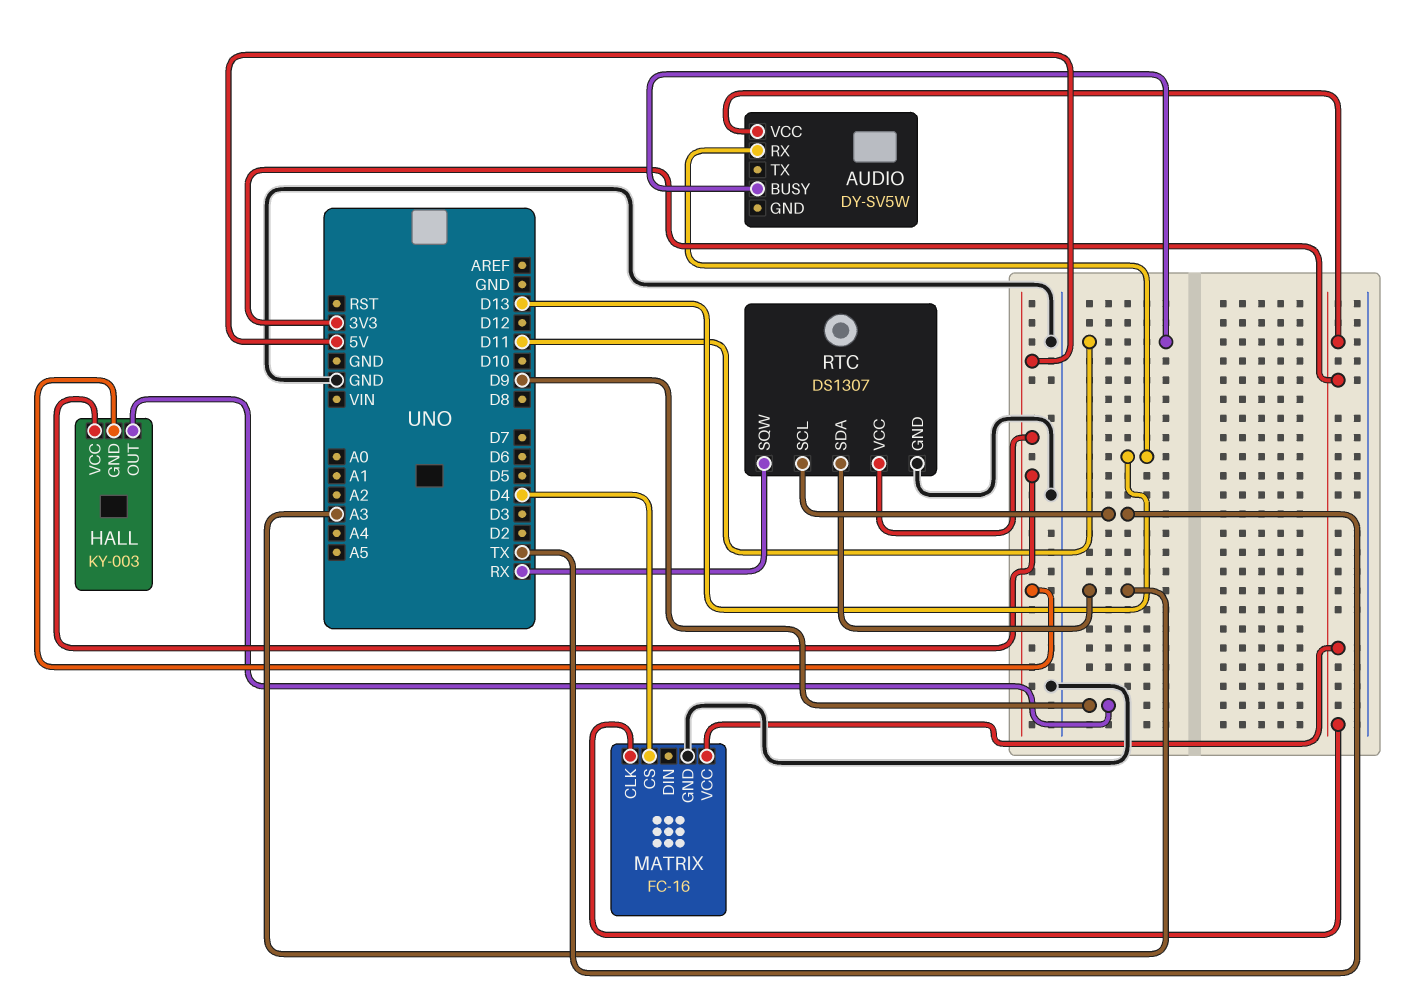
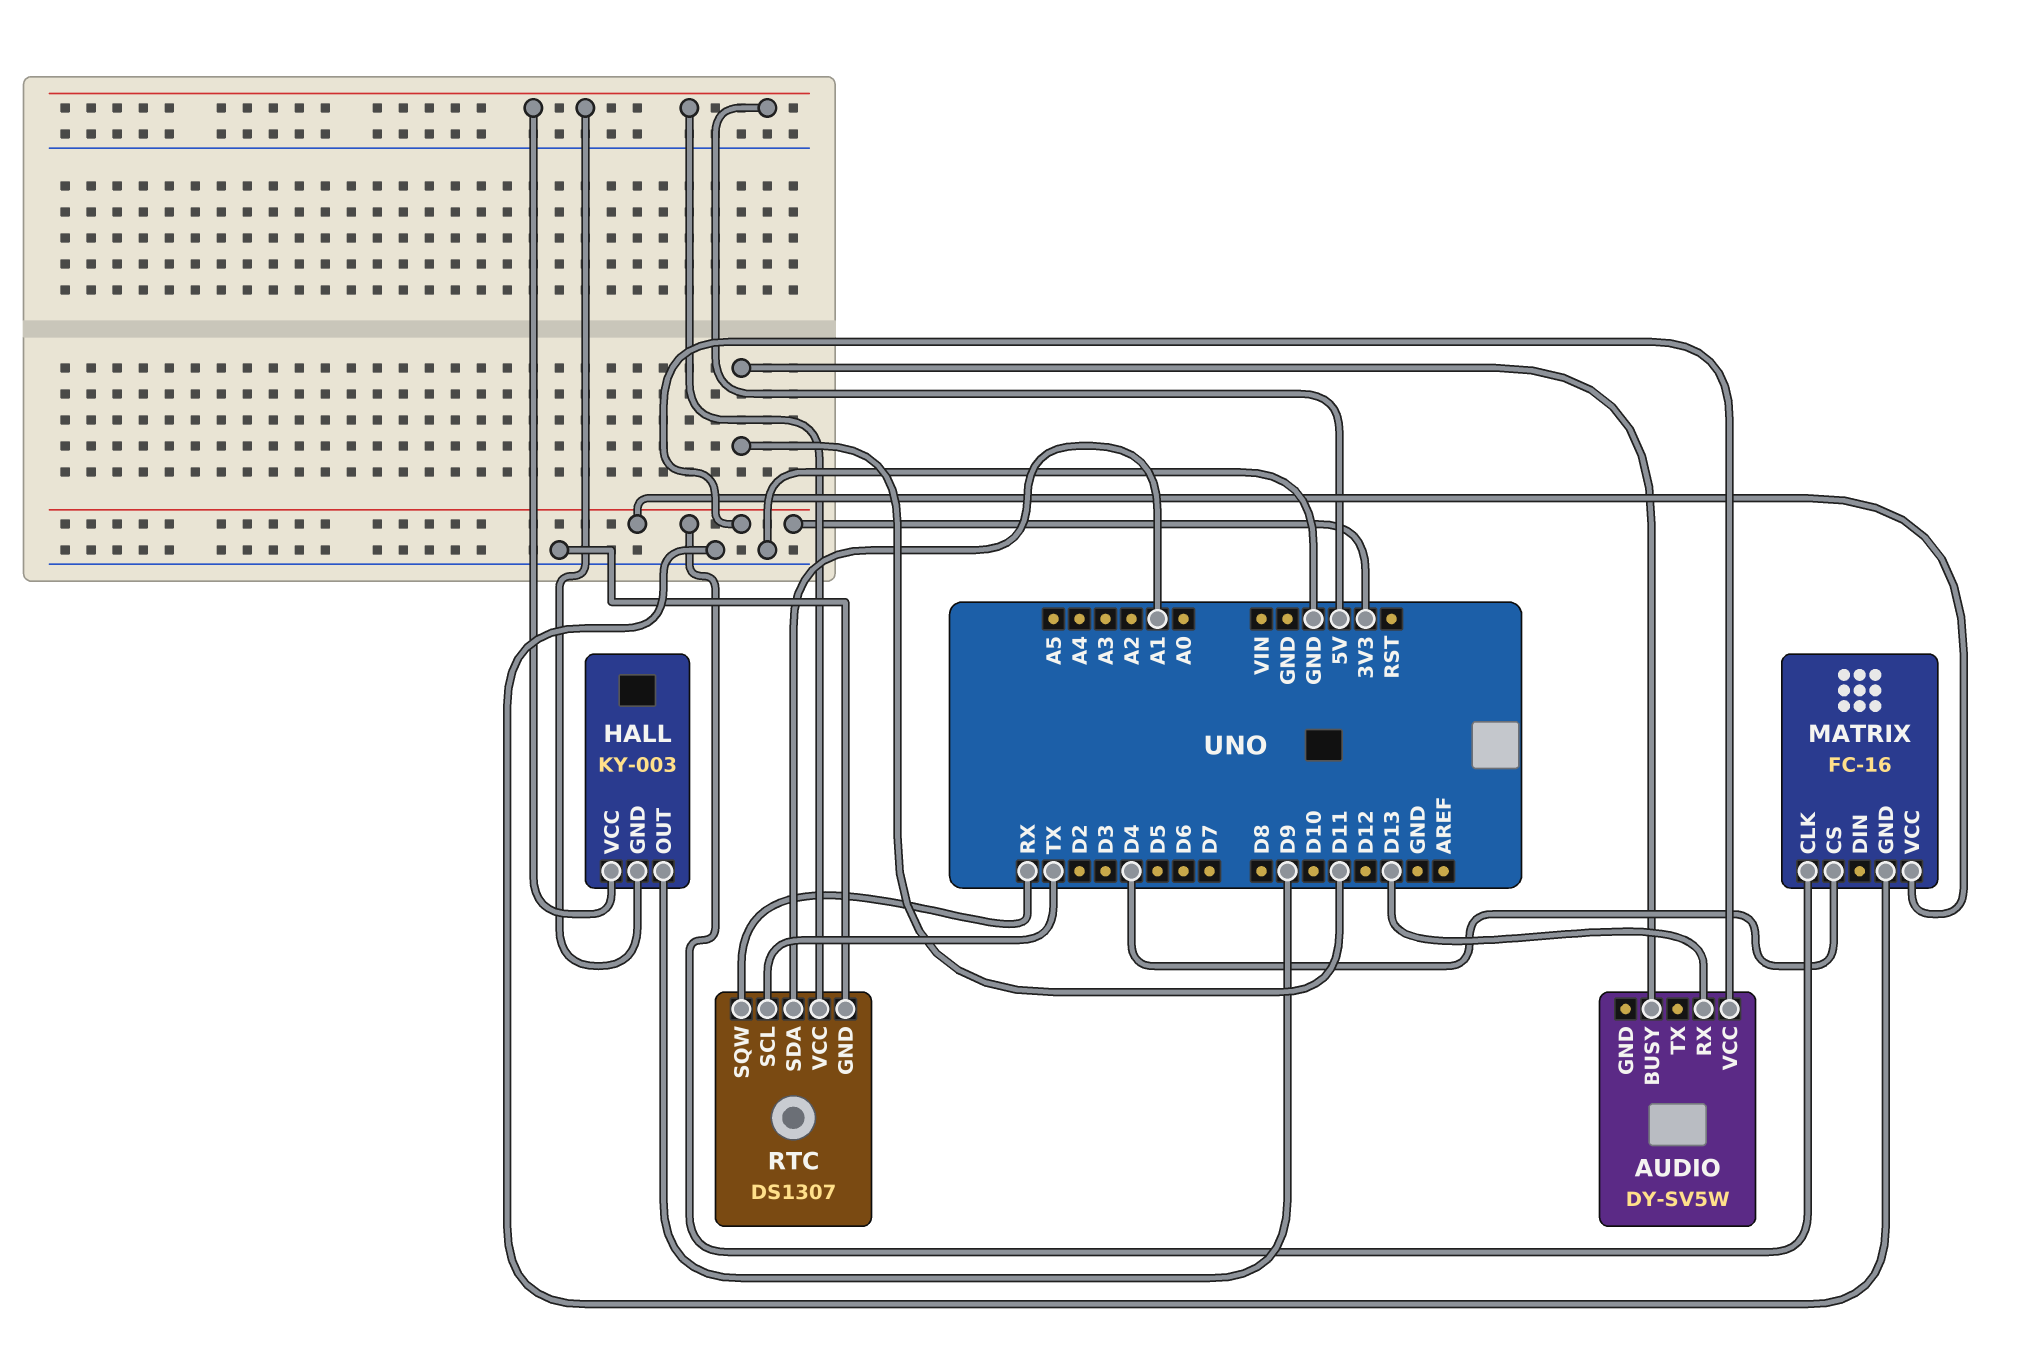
RTC pin SDA: A3 -> A1

